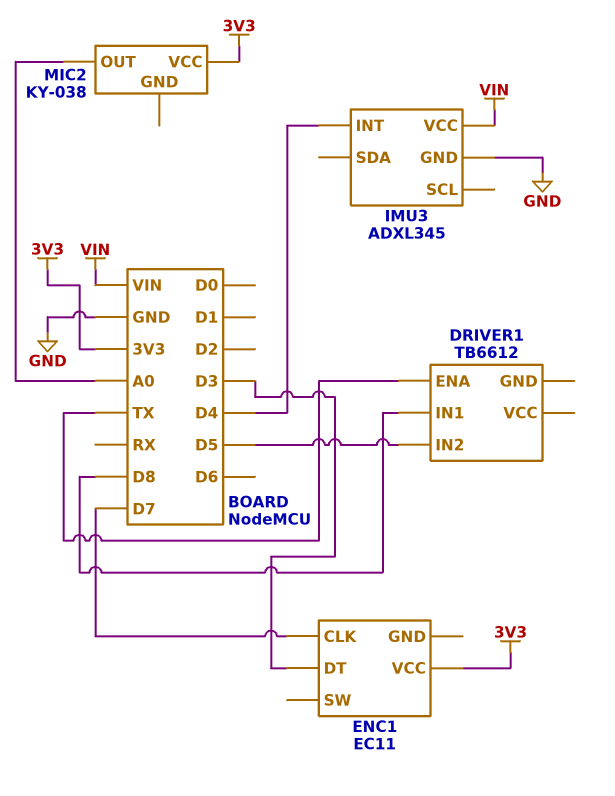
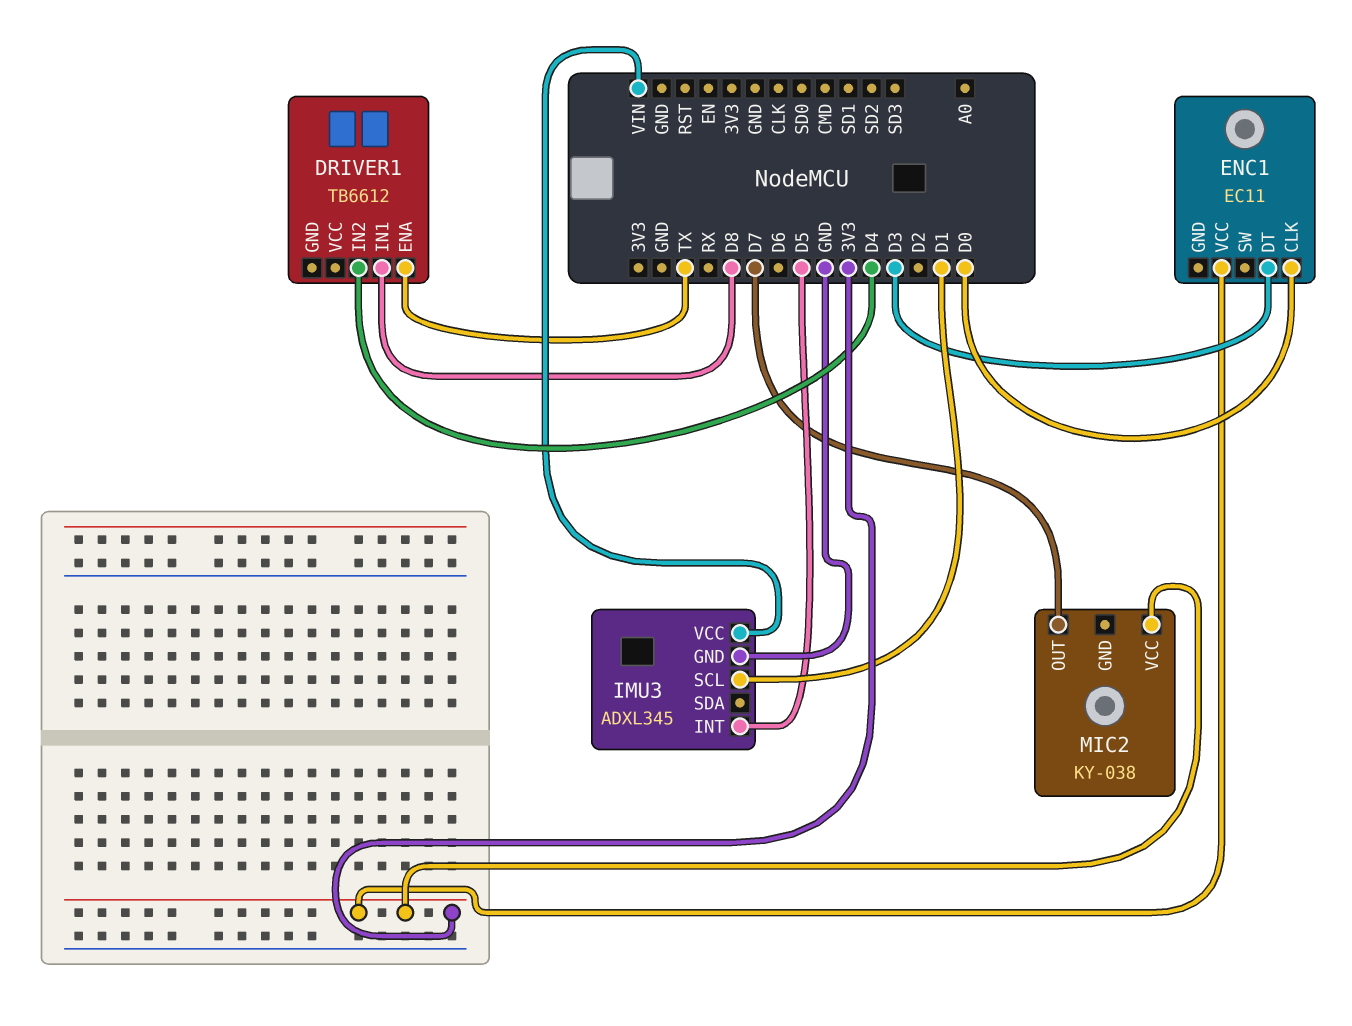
DRIVER1 pin IN2: D5 -> D4
ENC1 pin CLK: D7 -> D0
IMU3 pin INT: D4 -> D5
IMU3 pin SCL: none -> D1
MIC2 pin OUT: A0 -> D7

